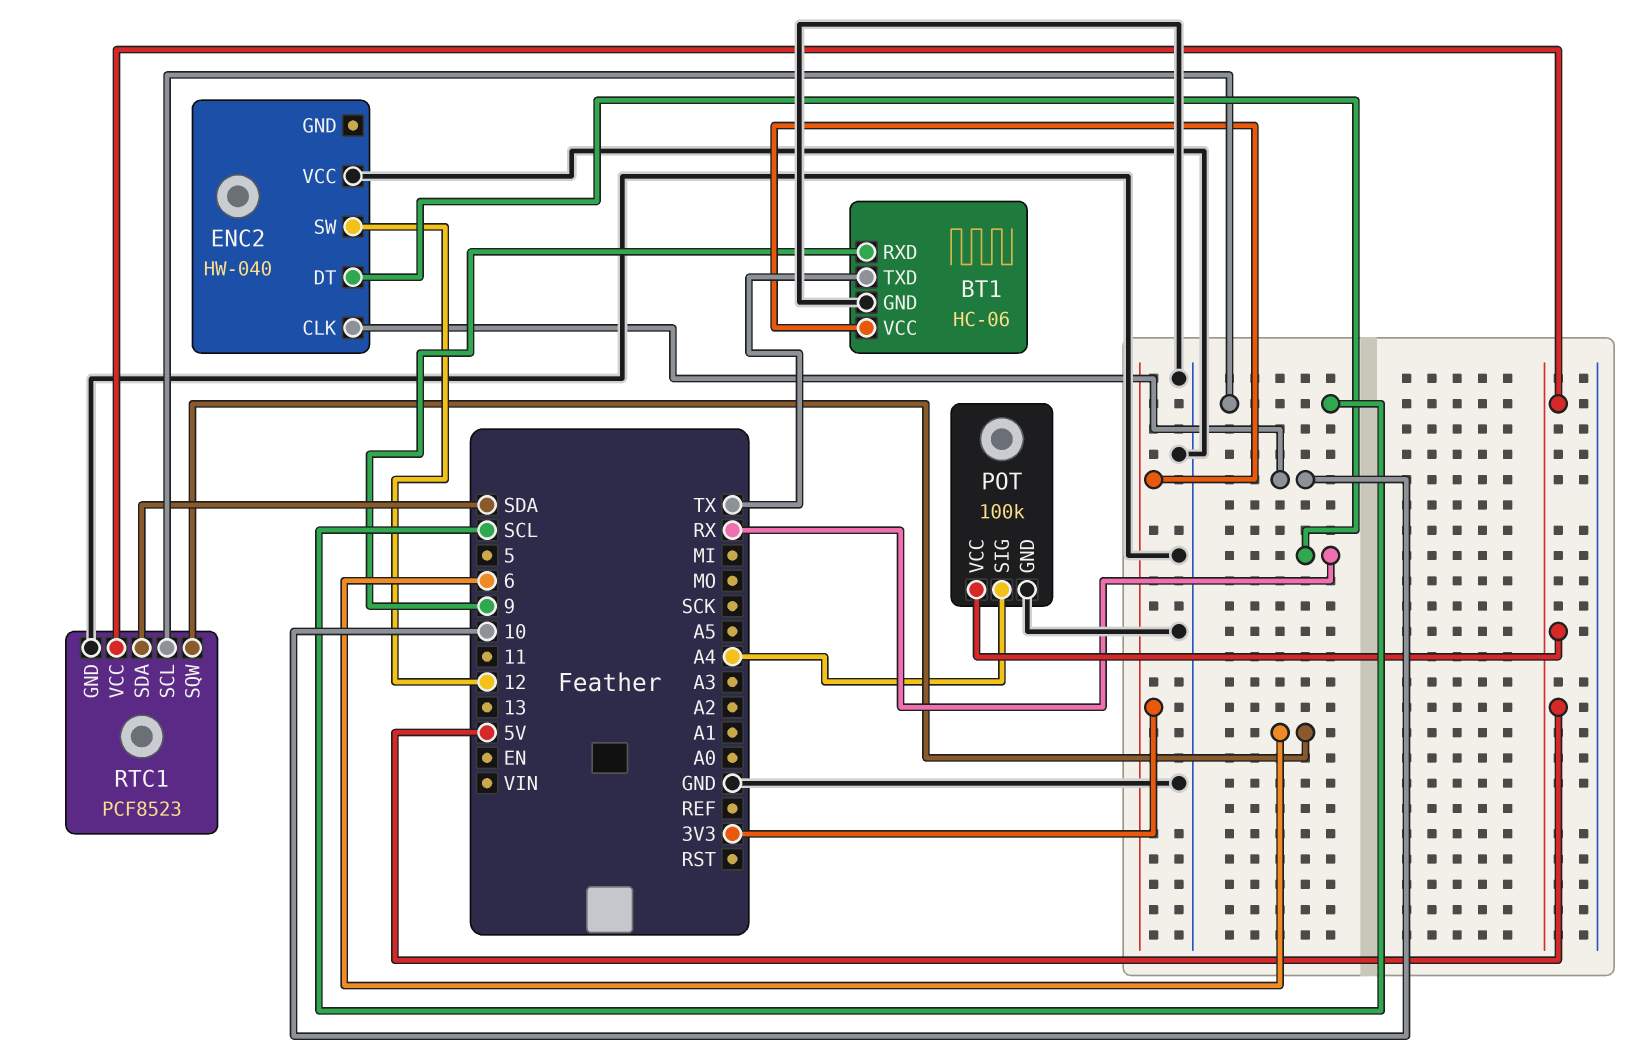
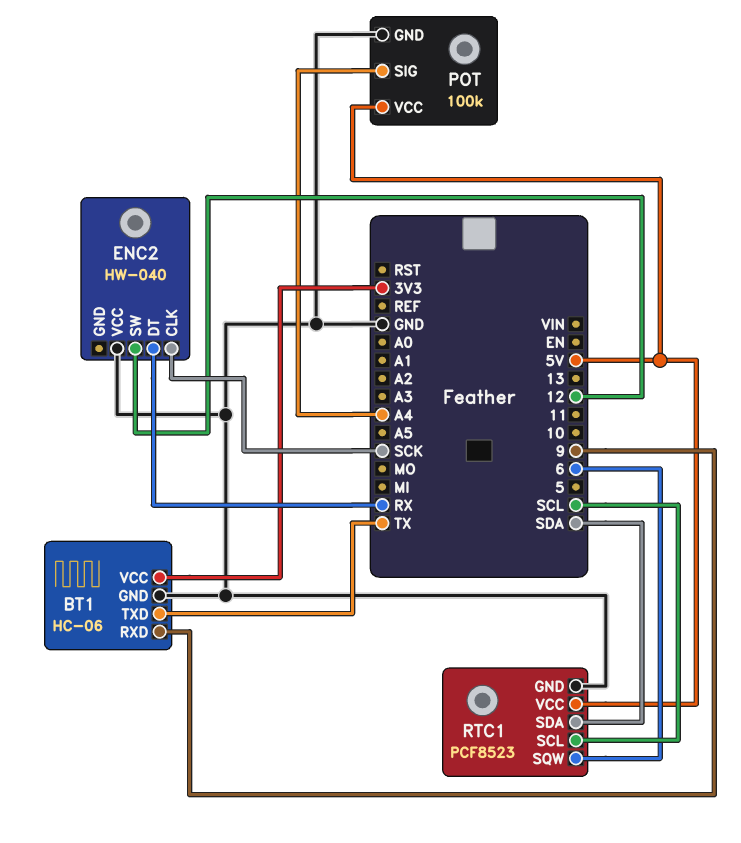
ENC2 pin CLK: 10 -> SCK

